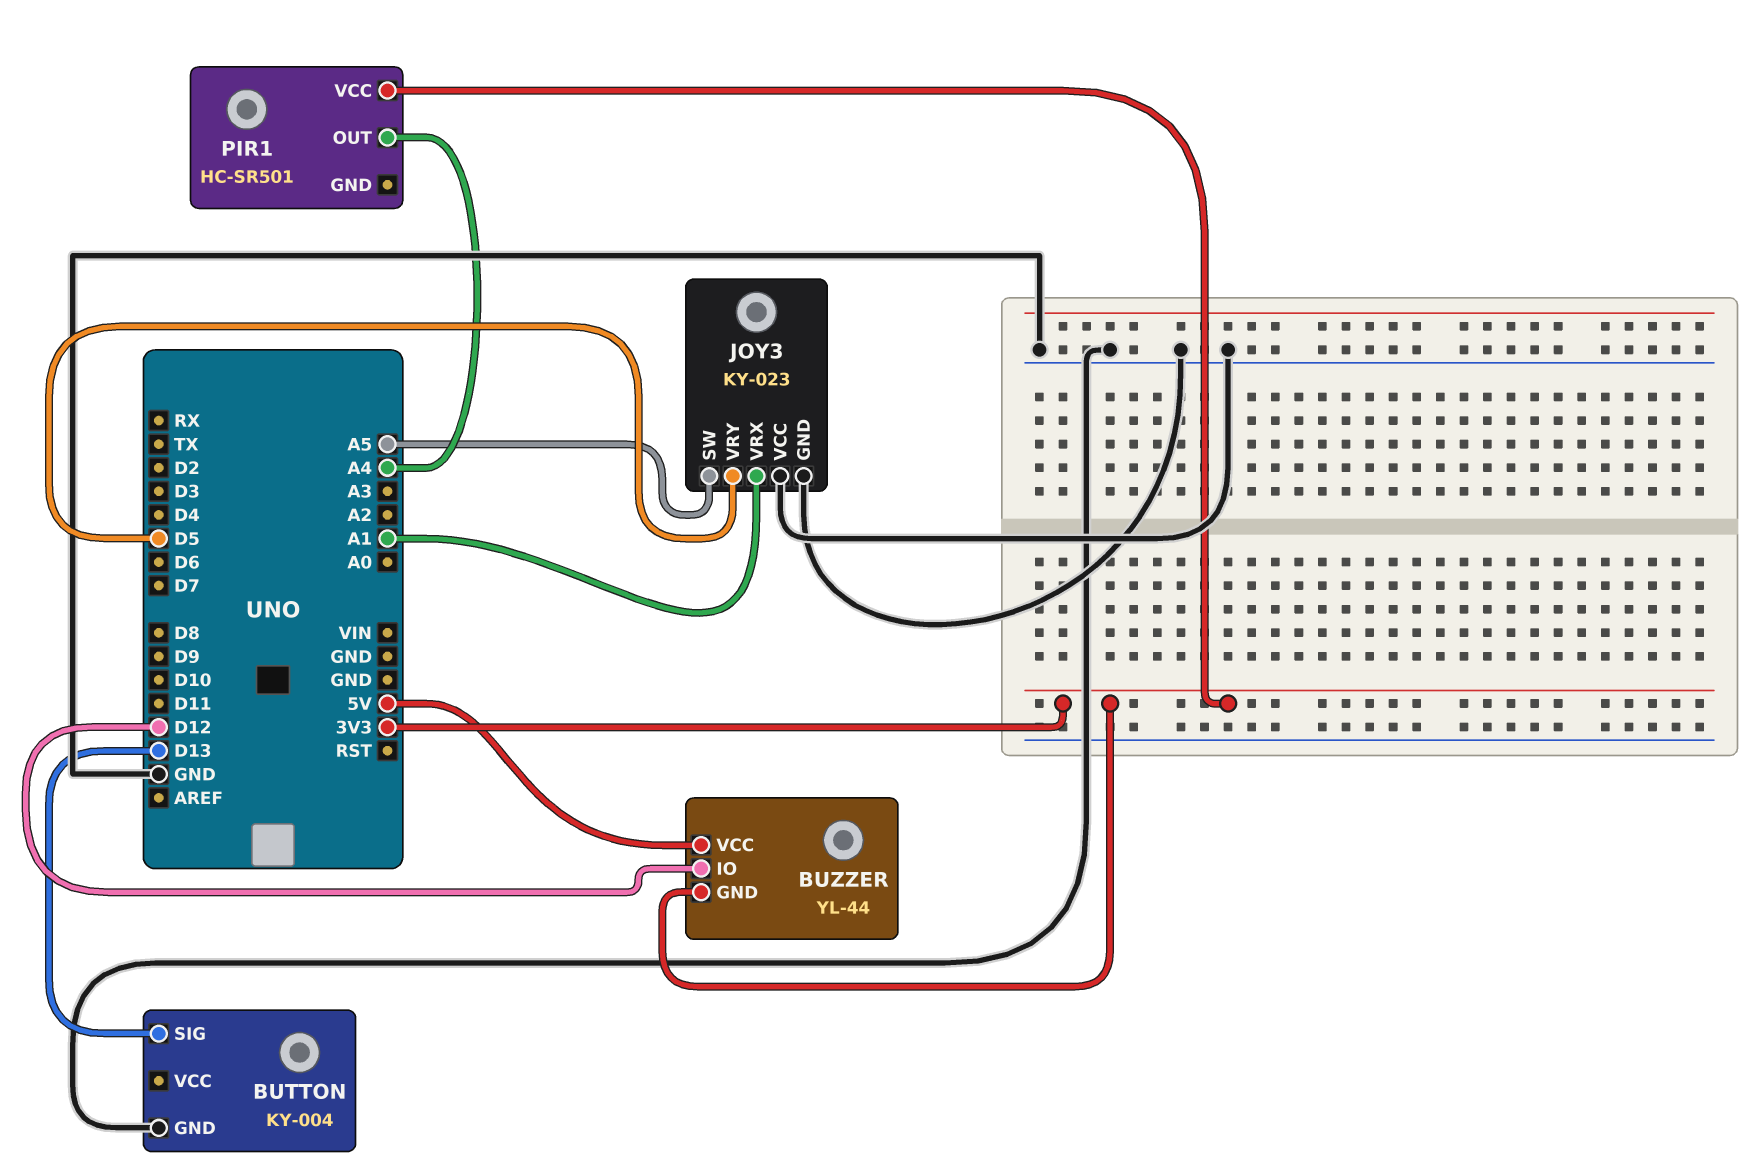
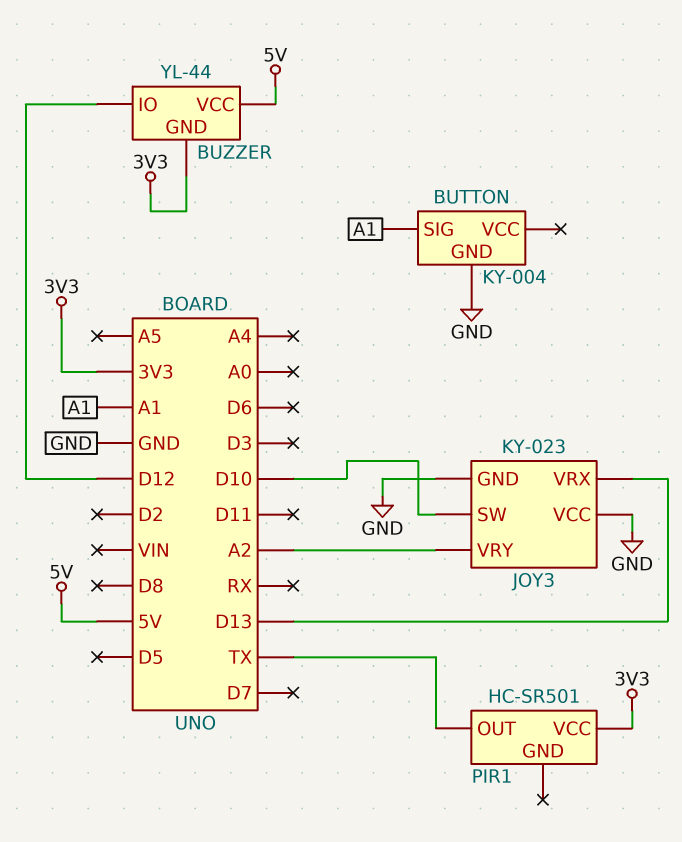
BUTTON pin SIG: D13 -> A1
JOY3 pin SW: A5 -> D10
JOY3 pin VRX: A1 -> D13
JOY3 pin VRY: D5 -> A2
PIR1 pin OUT: A4 -> TX

